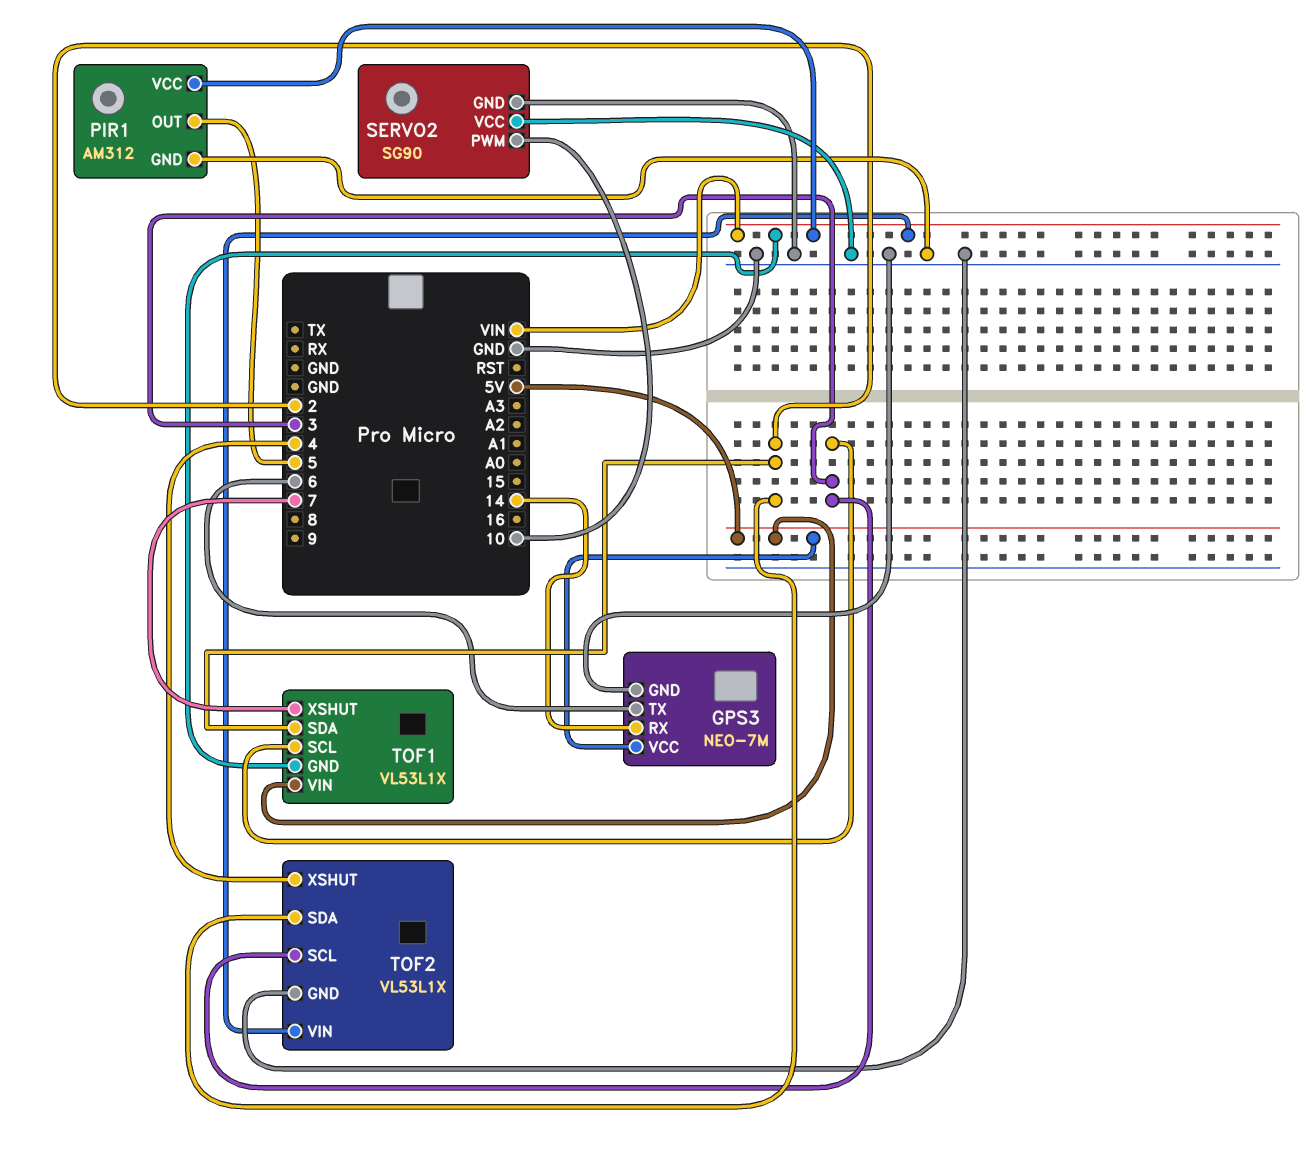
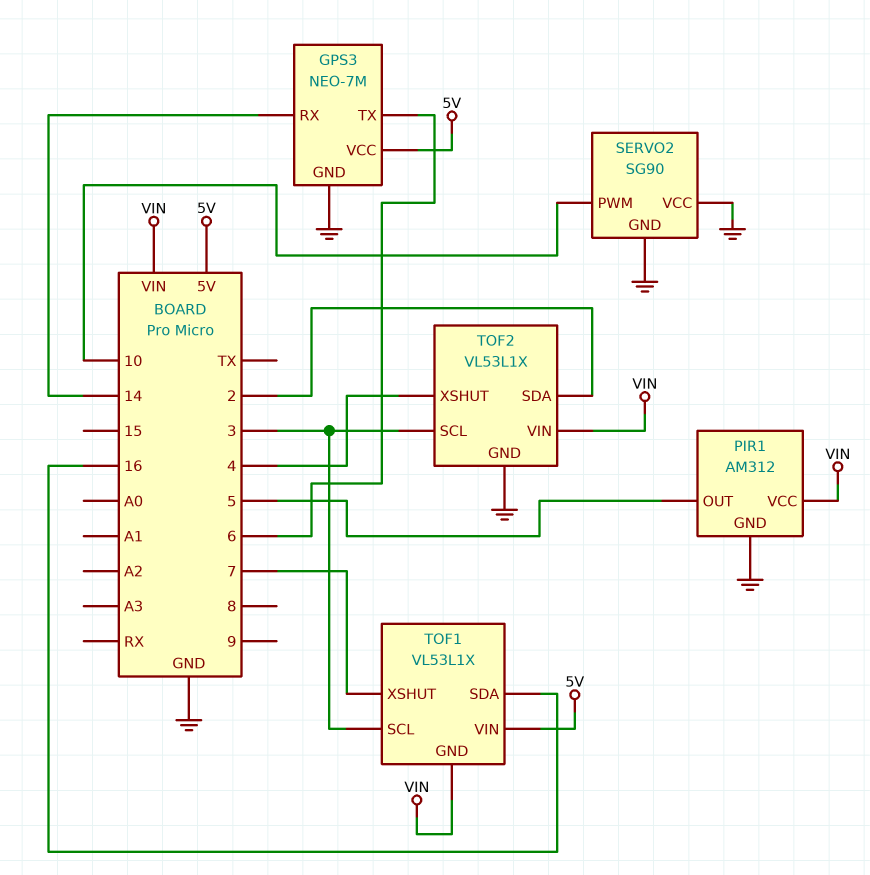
TOF1 pin SDA: 2 -> 16

